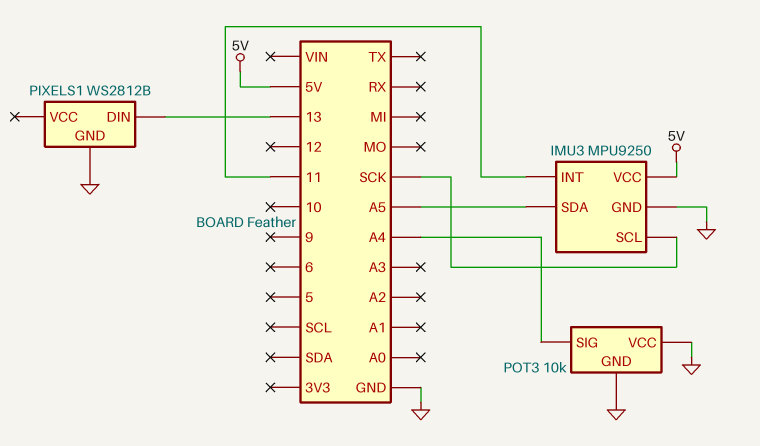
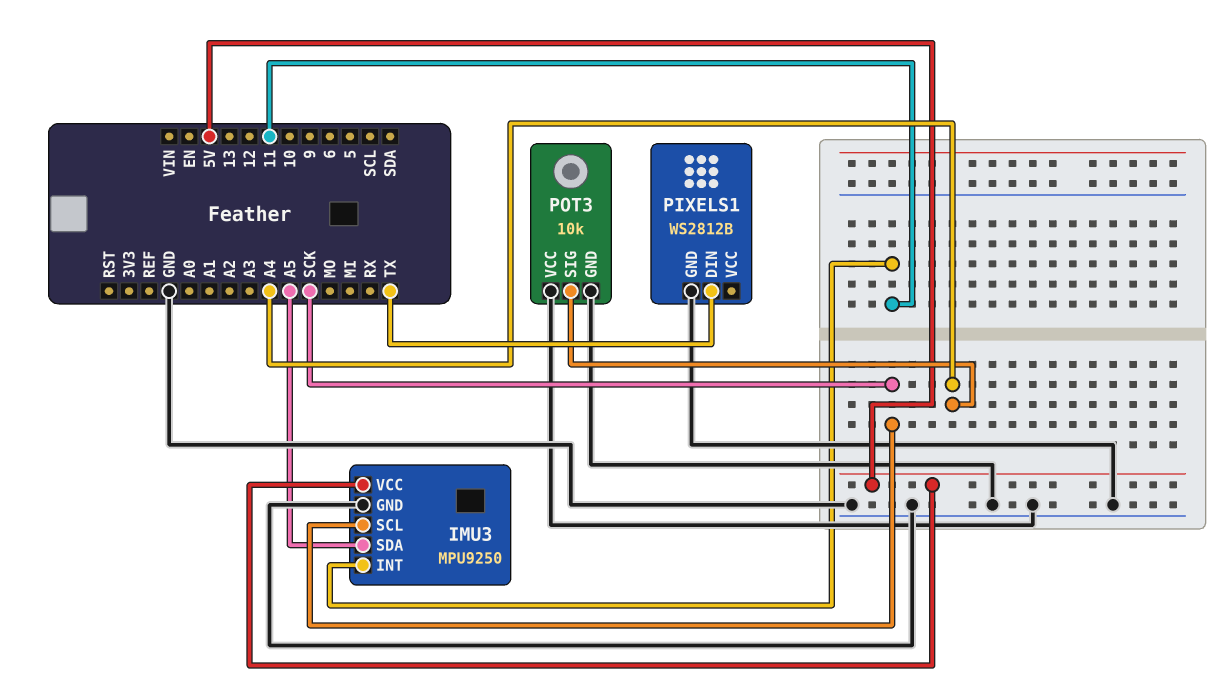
PIXELS1 pin DIN: 13 -> TX

